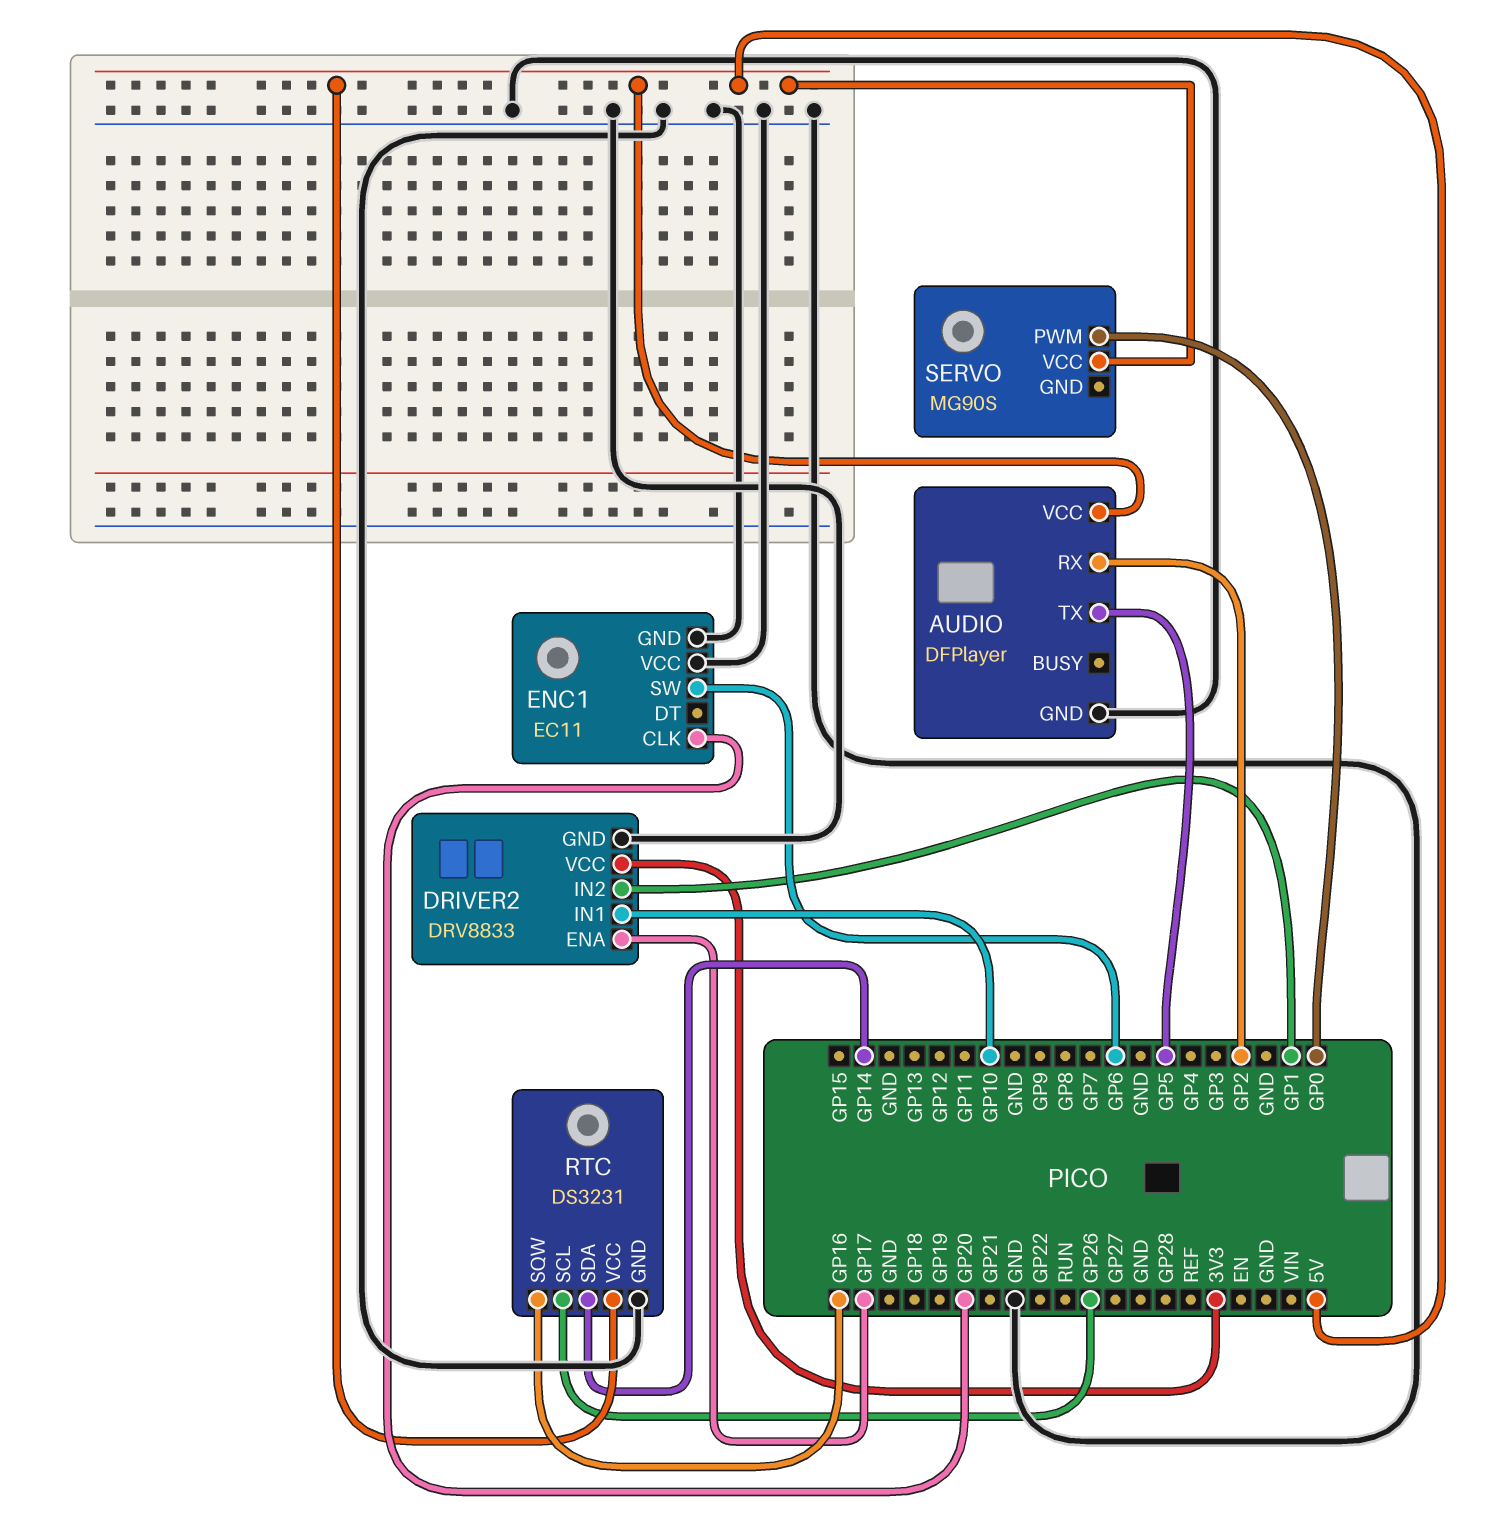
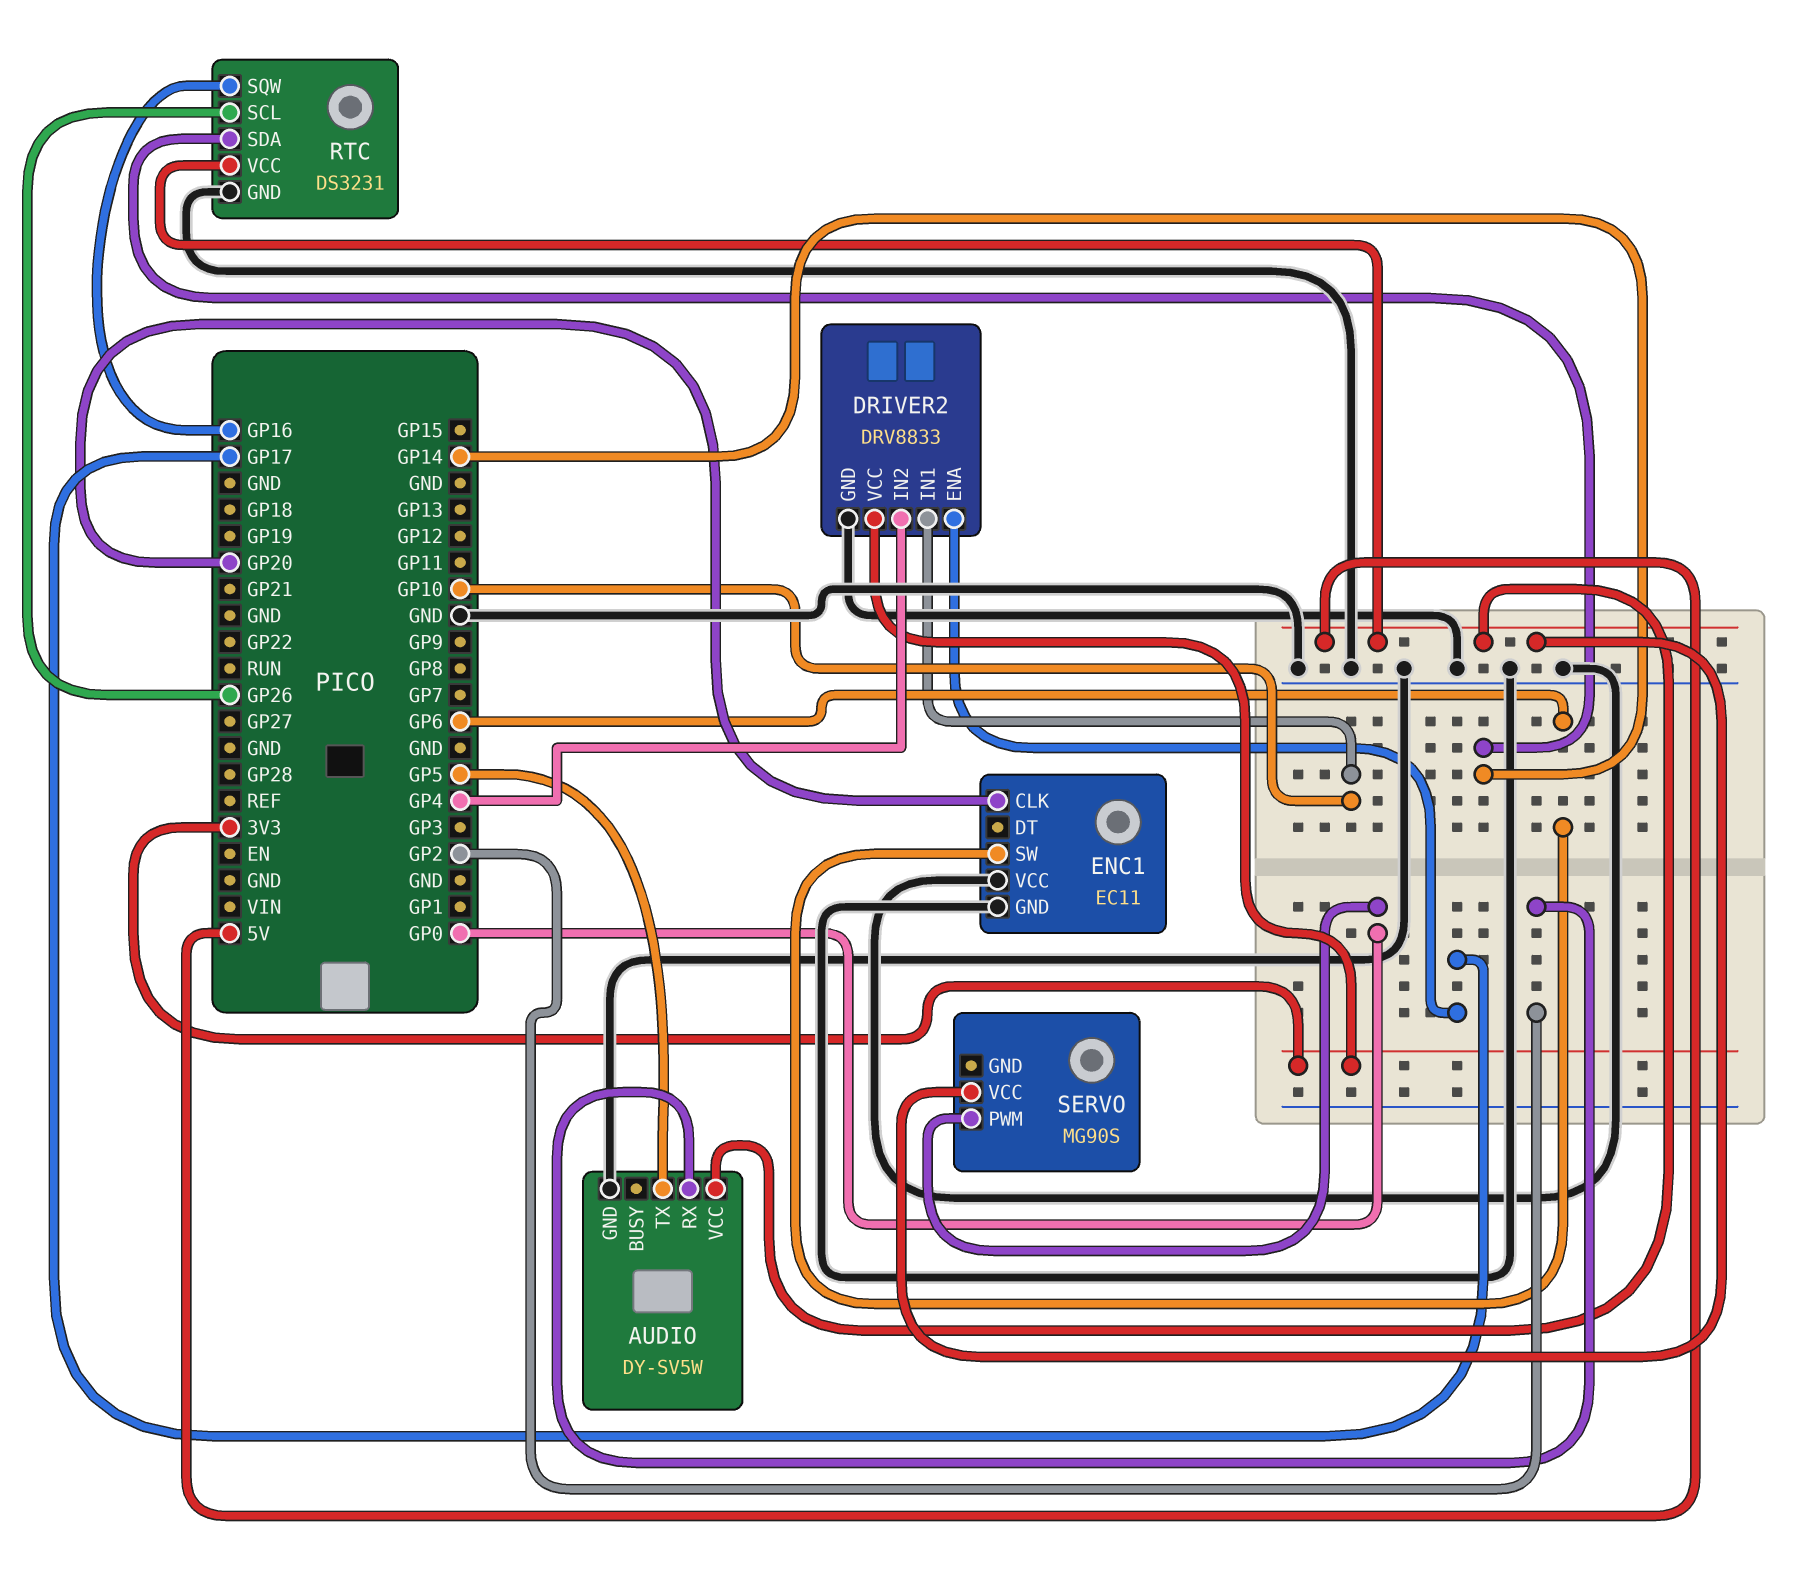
AUDIO: DFPlayer -> DY-SV5W
DRIVER2 pin IN2: GP1 -> GP4

